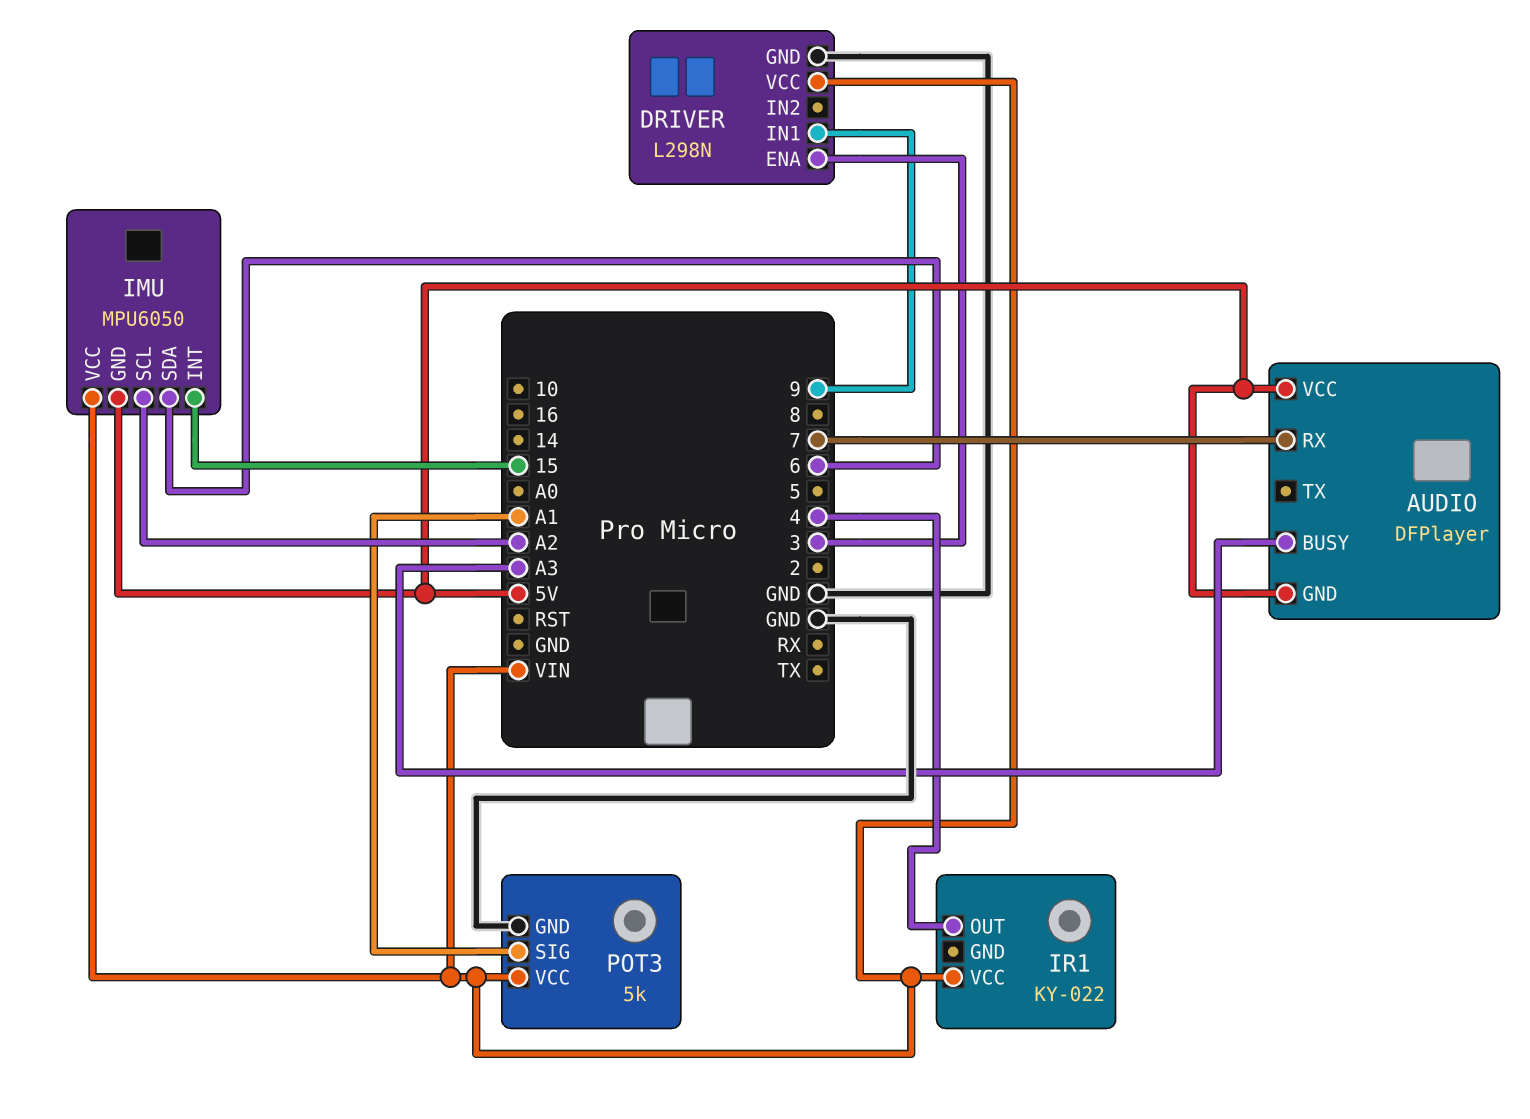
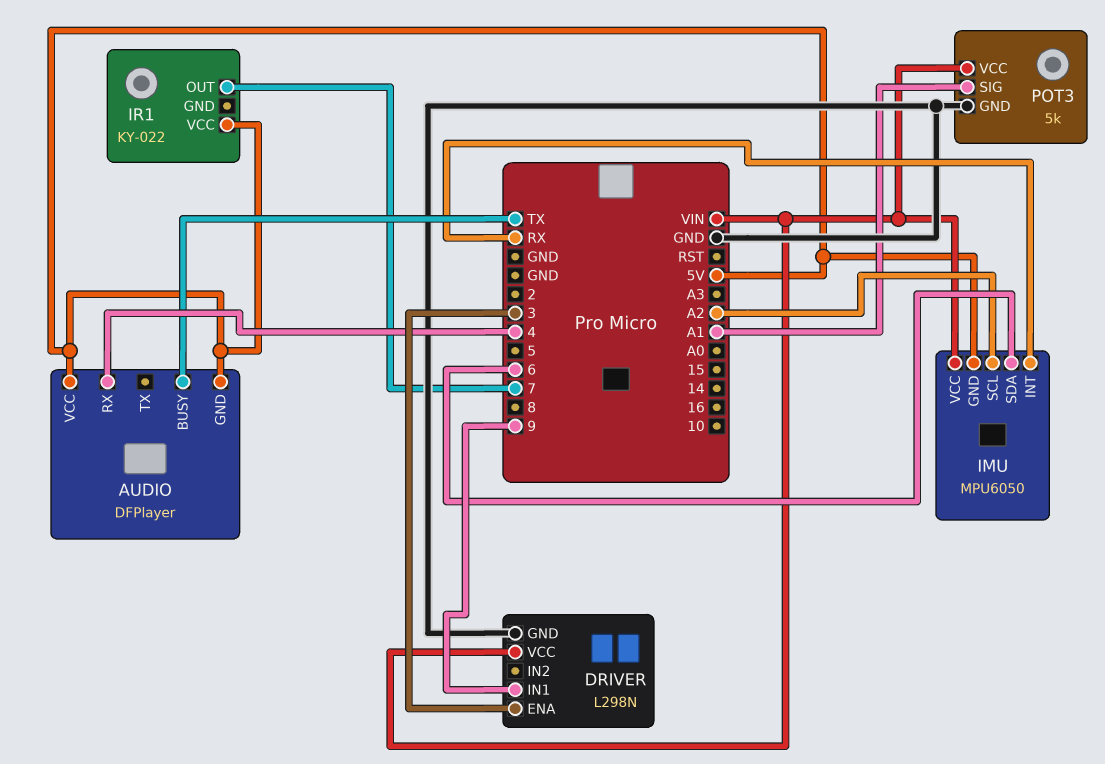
AUDIO pin BUSY: A3 -> TX
AUDIO pin RX: 7 -> 4
IMU pin INT: 15 -> RX
IR1 pin OUT: 4 -> 7
IR1 pin VCC: VIN -> 5V

